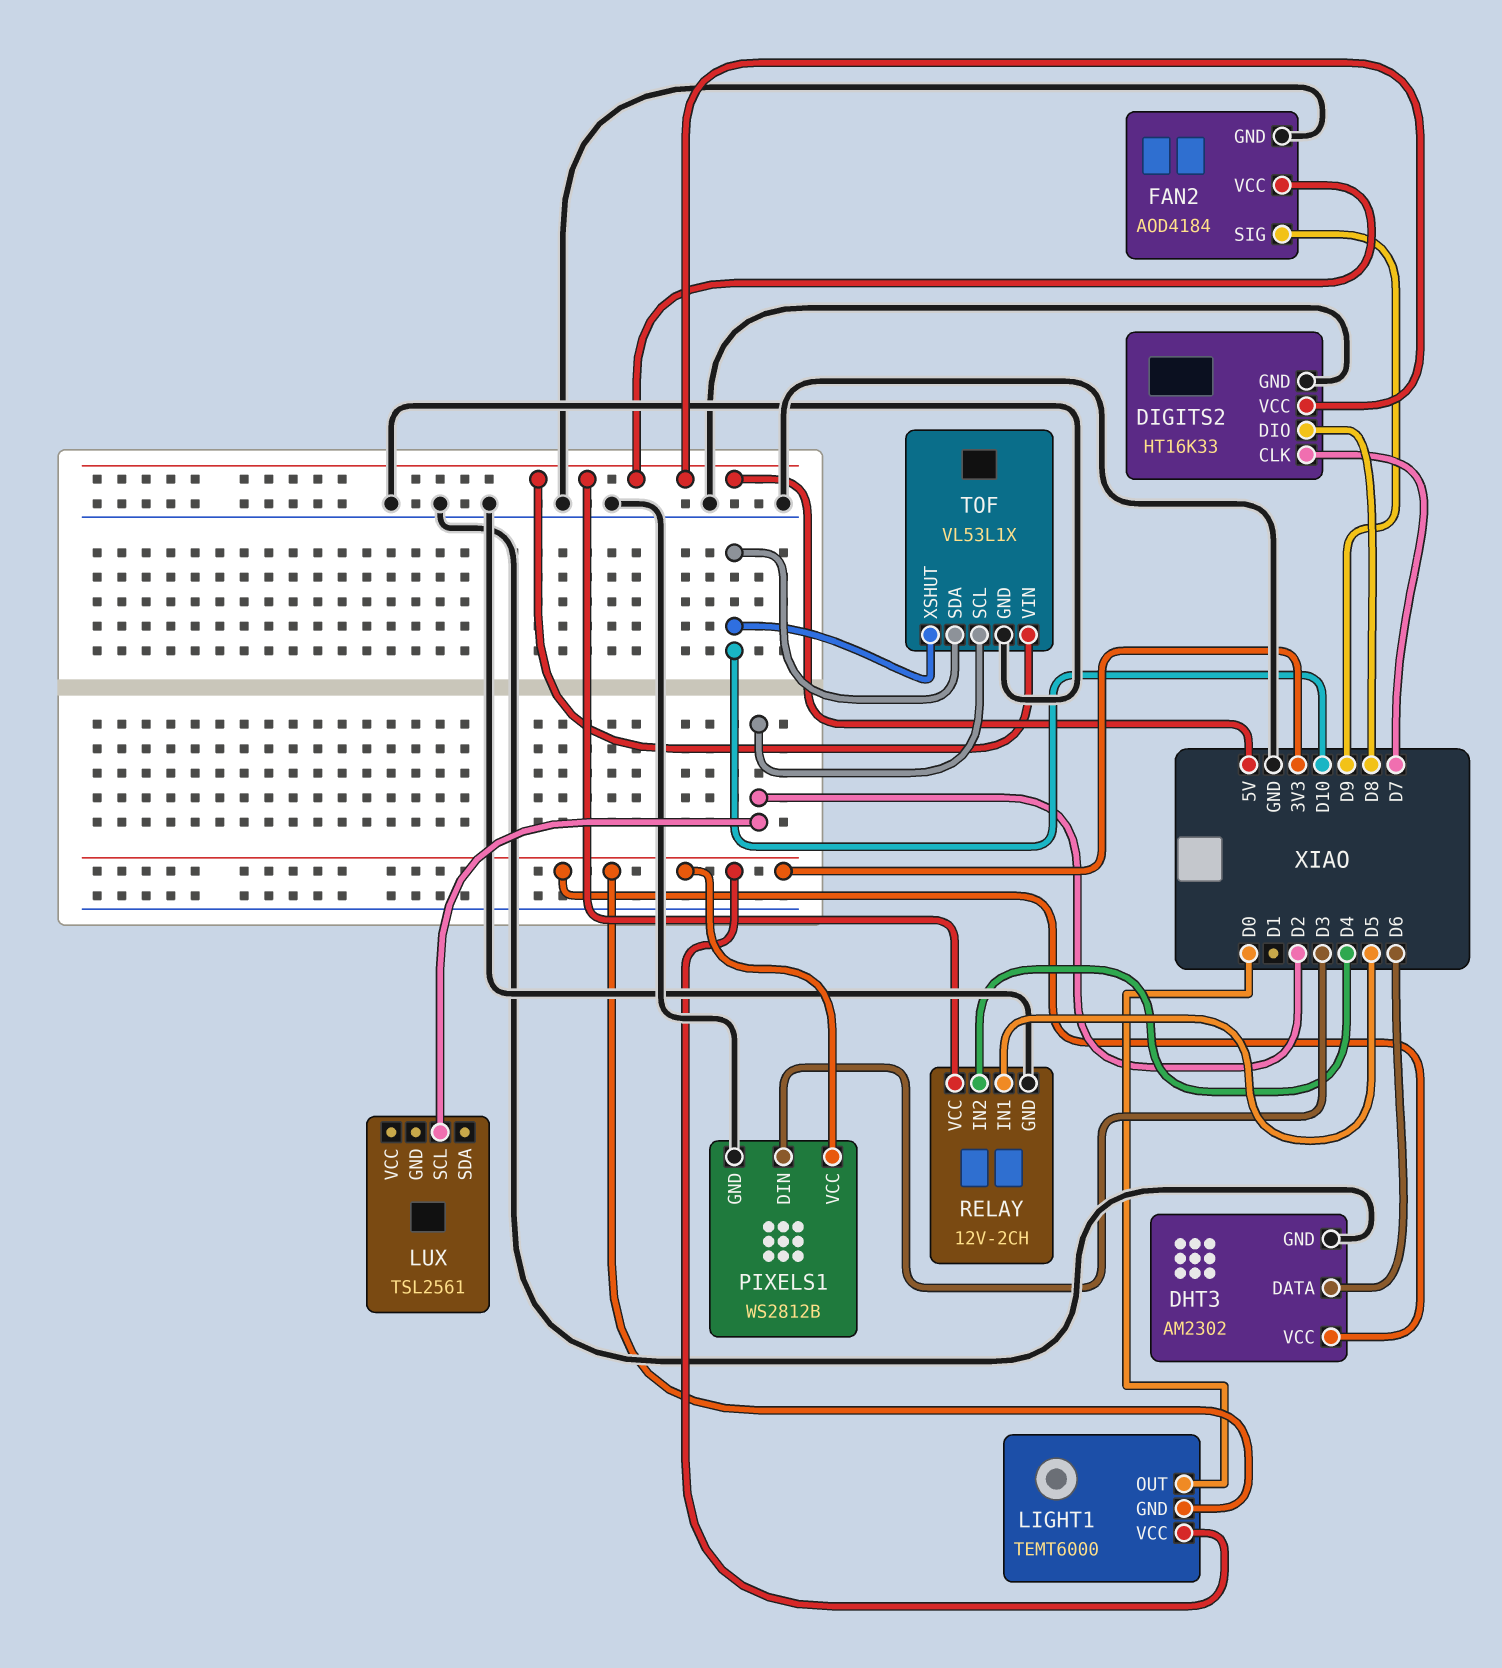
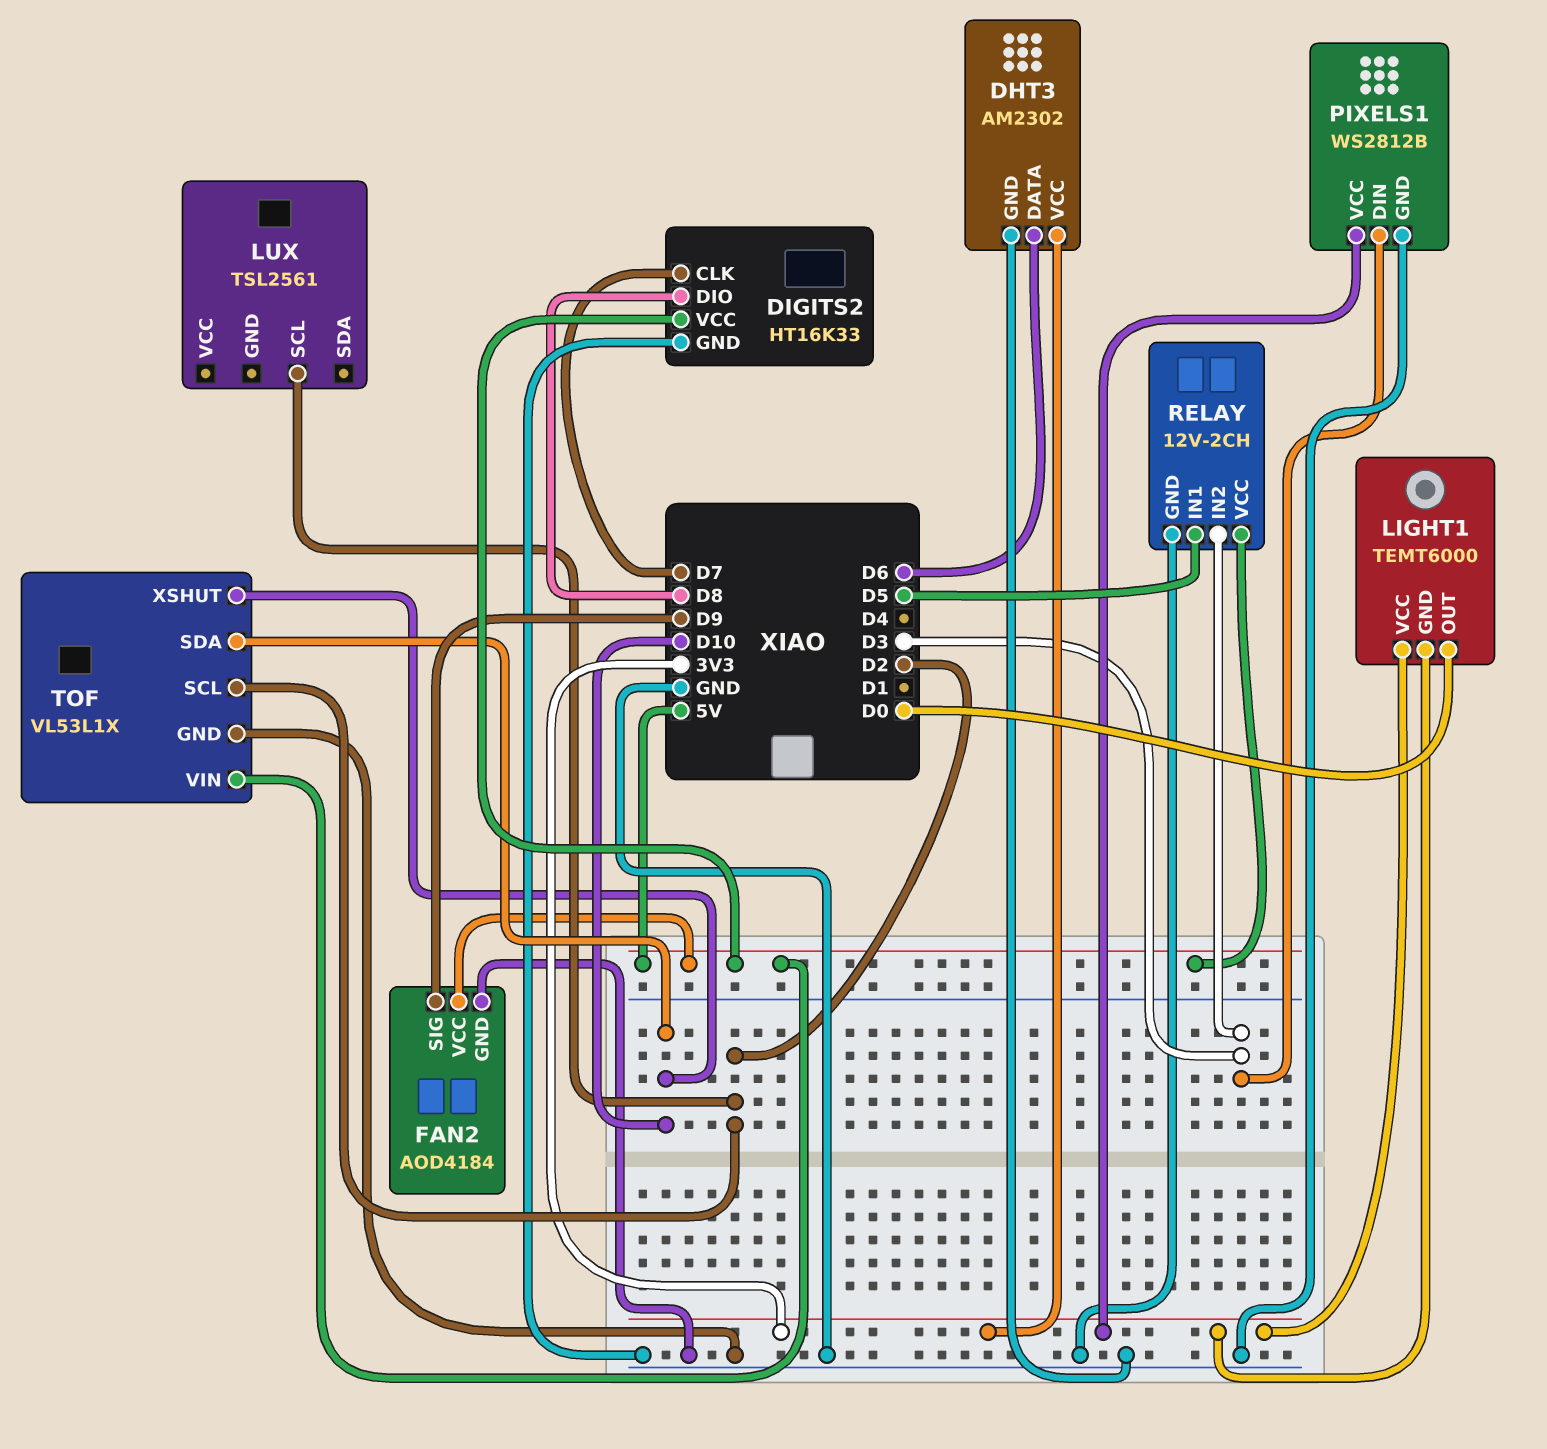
RELAY pin IN2: D4 -> D3

